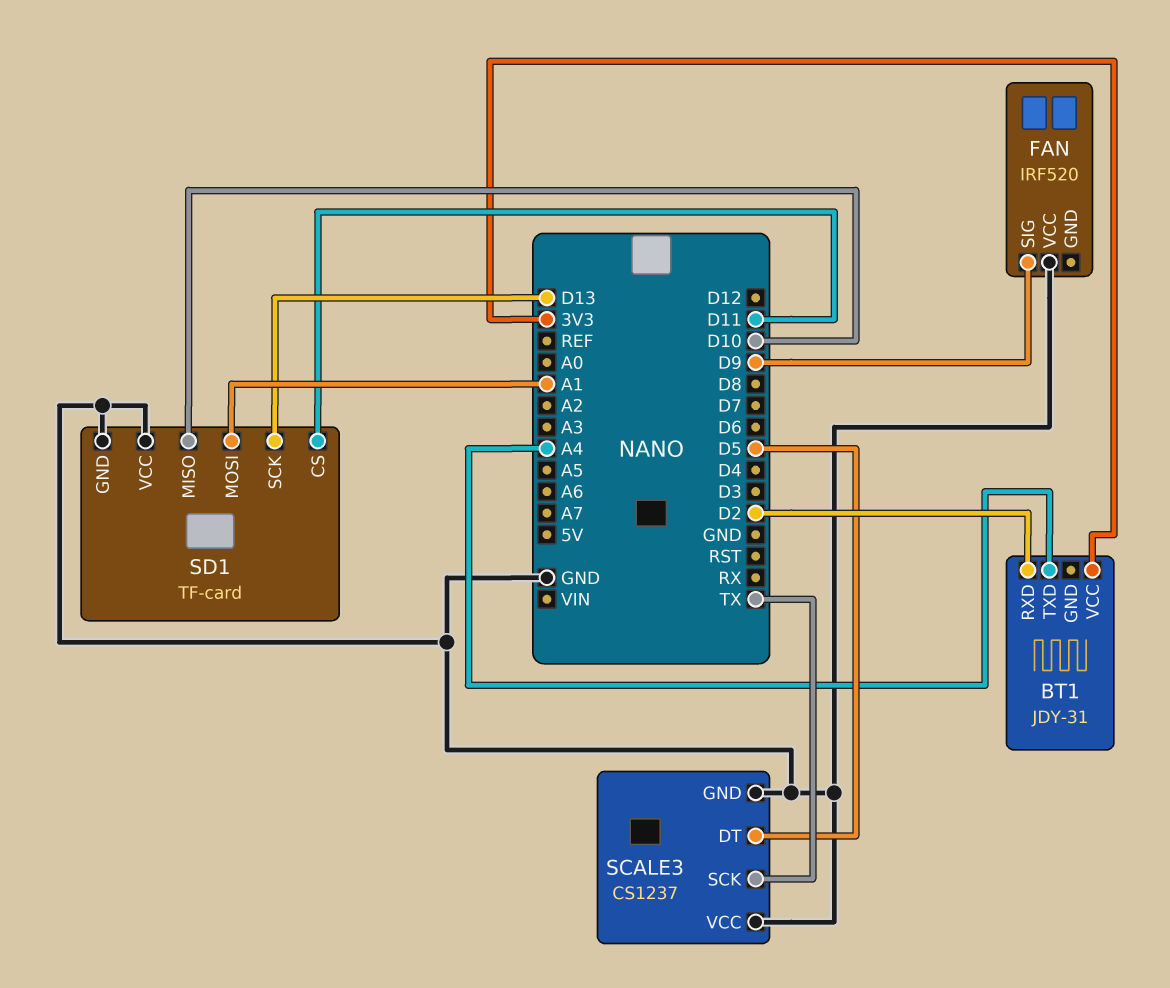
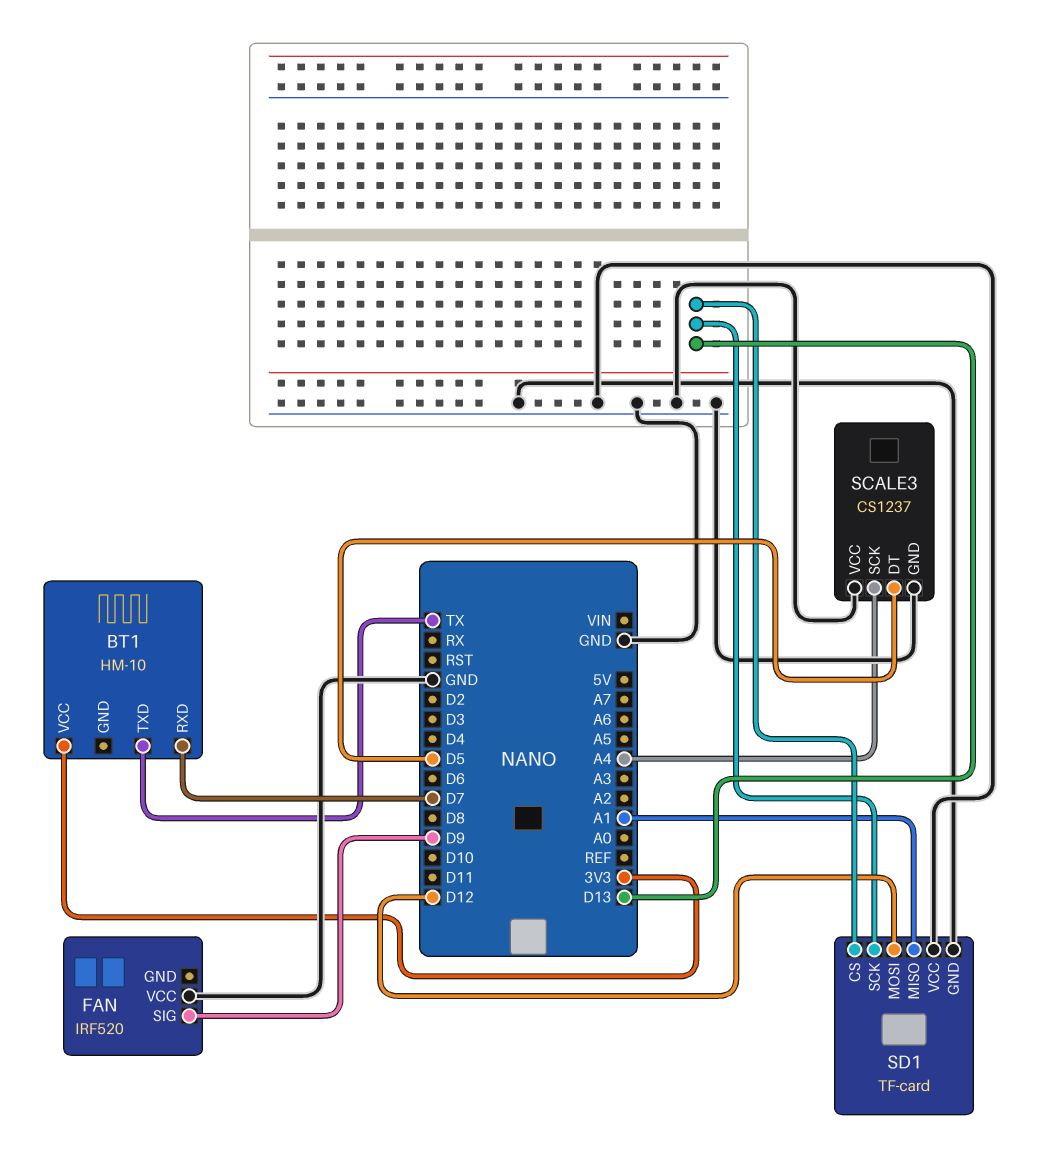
BT1: JDY-31 -> HM-10
BT1 pin RXD: D2 -> D7
BT1 pin TXD: A4 -> TX
SCALE3 pin SCK: TX -> A4
SD1 pin CS: D11 -> D13
SD1 pin MISO: D10 -> A1
SD1 pin MOSI: A1 -> D12

